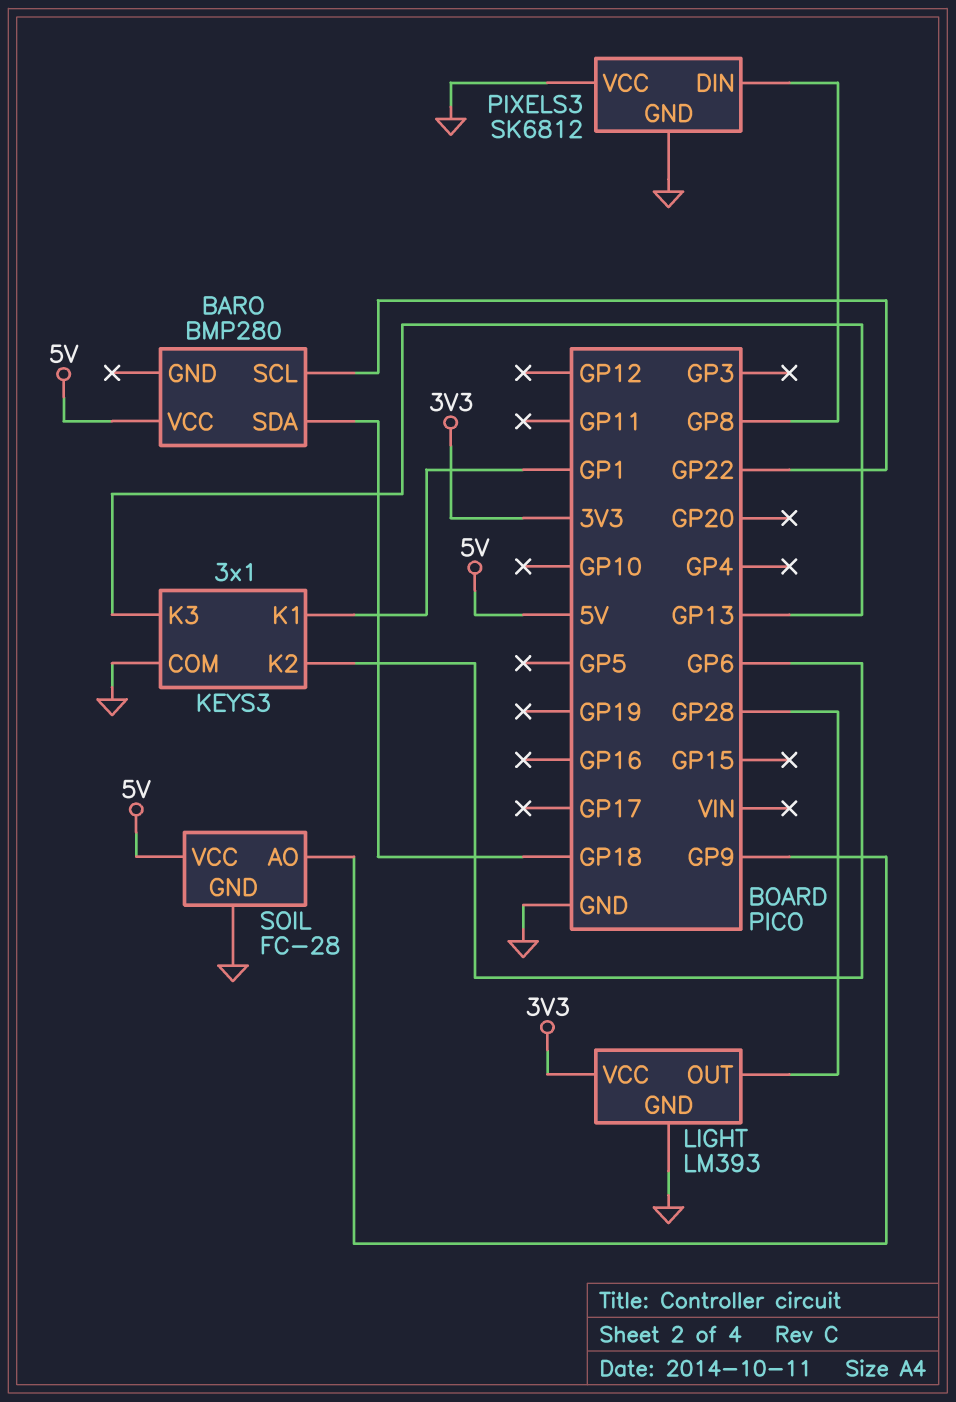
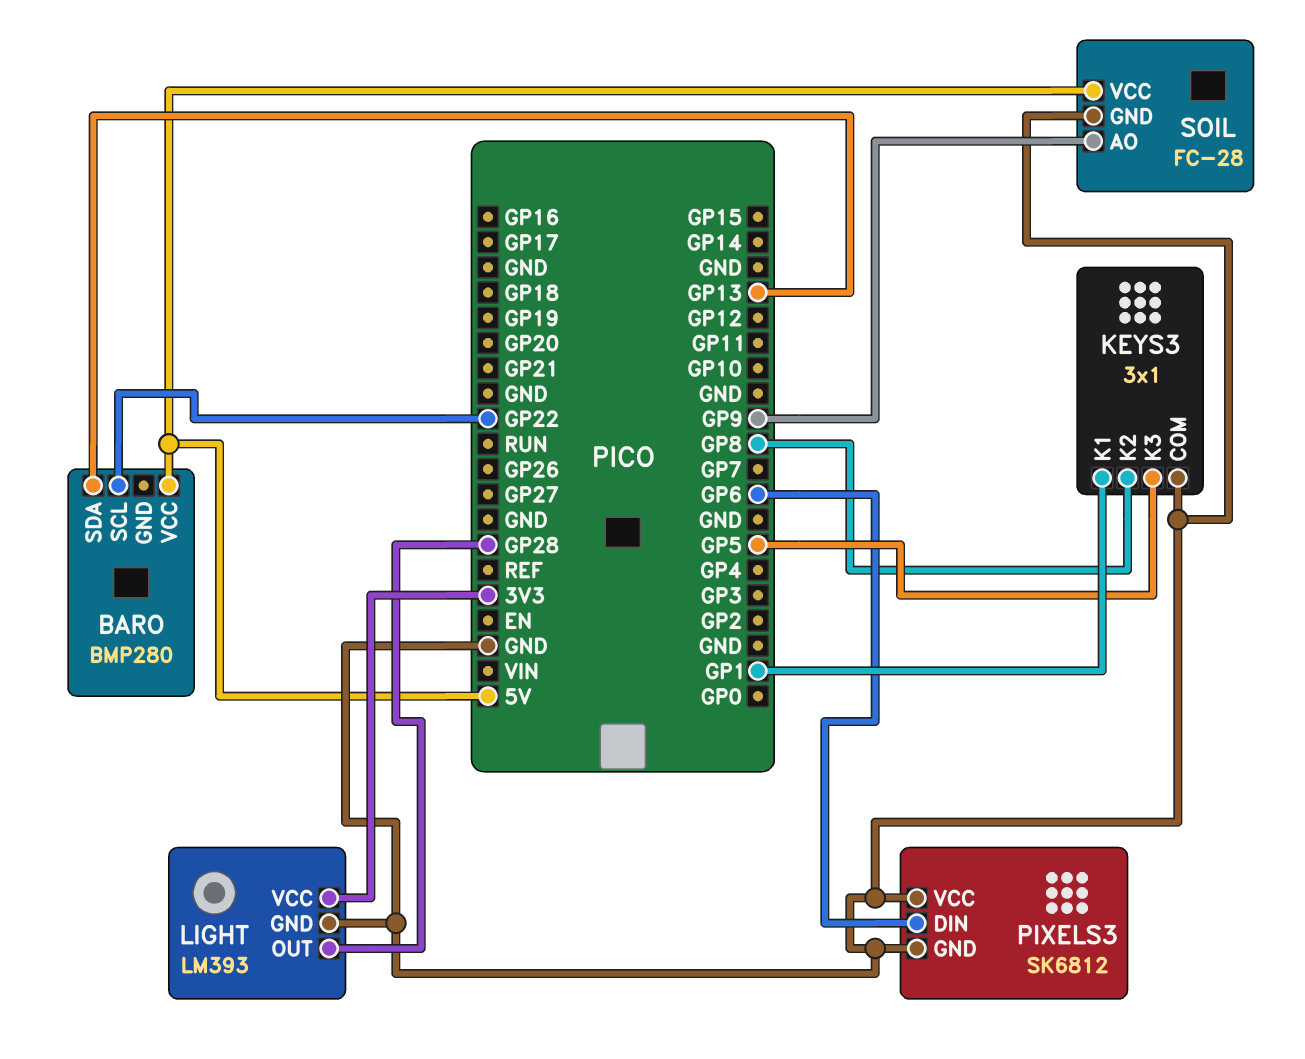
BARO pin SDA: GP18 -> GP13
KEYS3 pin K2: GP6 -> GP8
KEYS3 pin K3: GP13 -> GP5
PIXELS3 pin DIN: GP8 -> GP6

